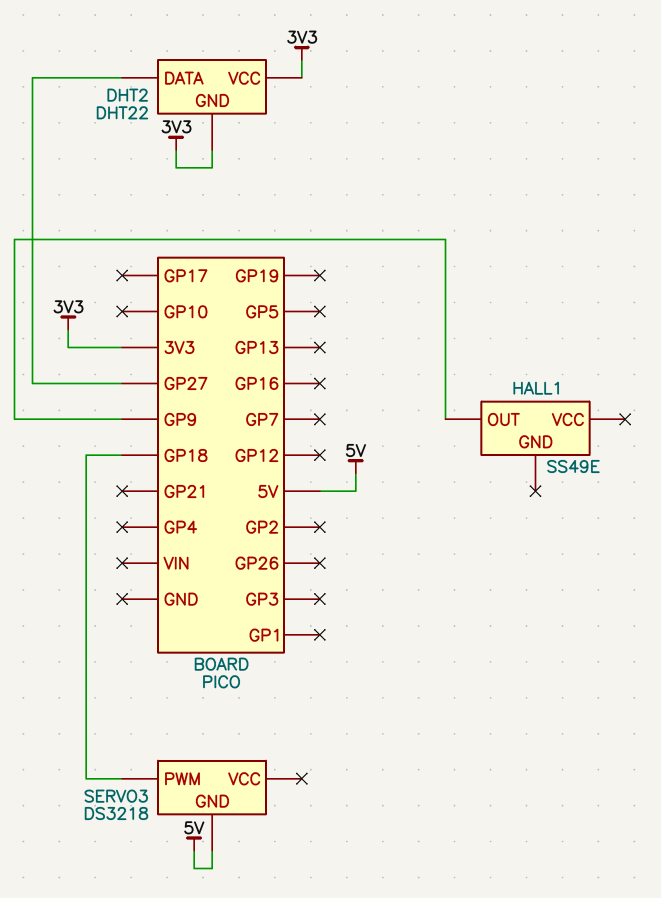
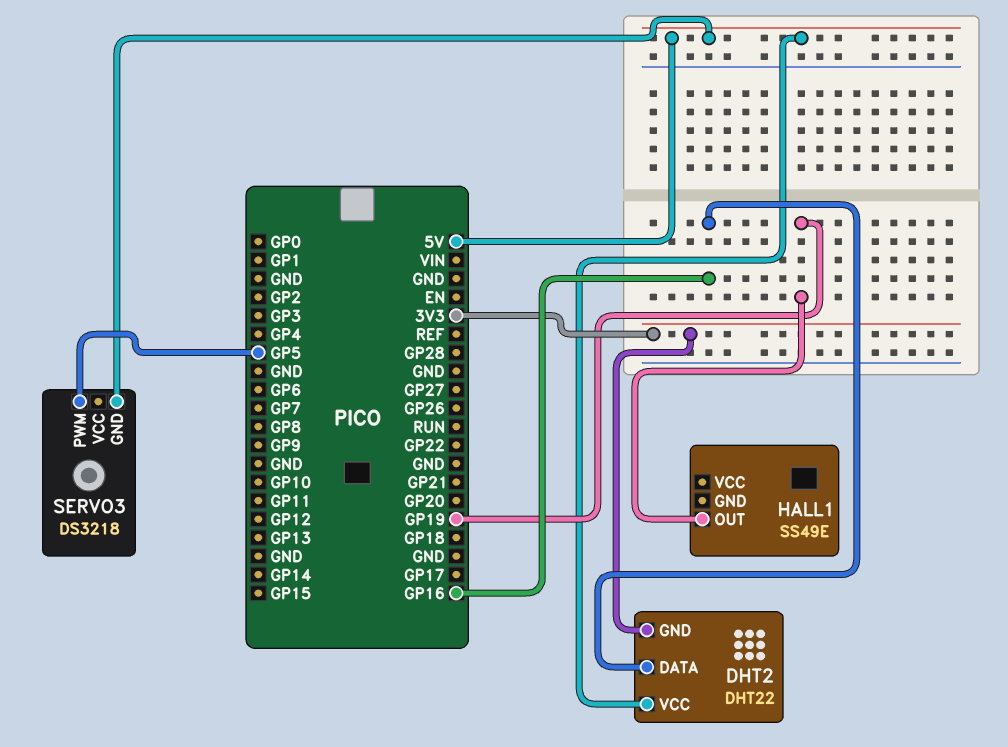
DHT2 pin DATA: GP27 -> GP16
DHT2 pin VCC: 3V3 -> 5V
HALL1 pin OUT: GP9 -> GP19
SERVO3 pin PWM: GP18 -> GP5

